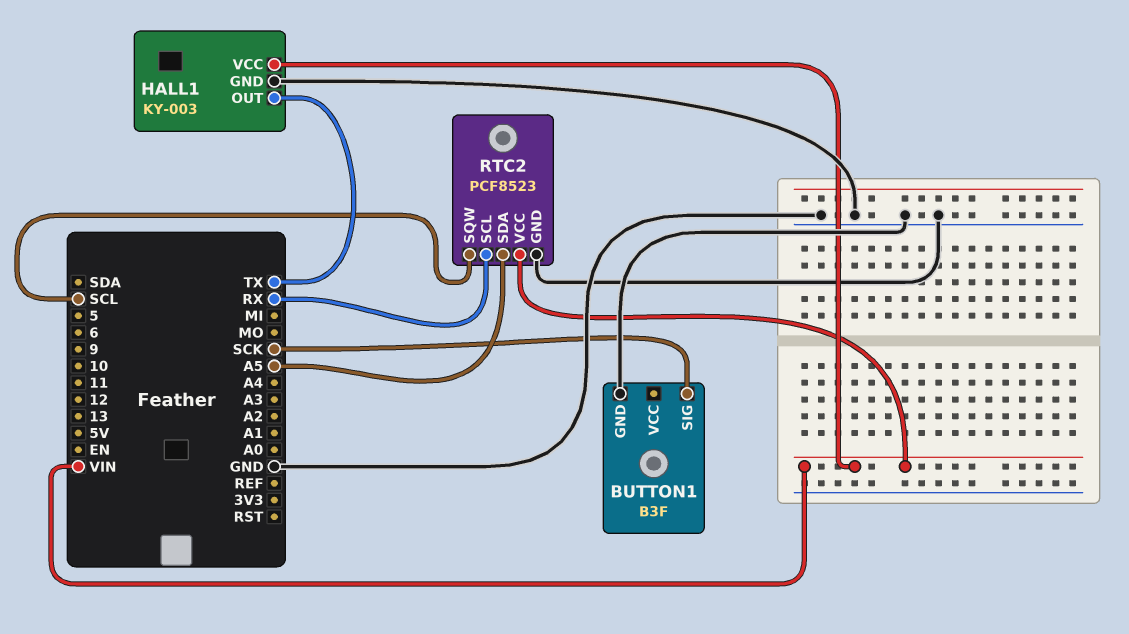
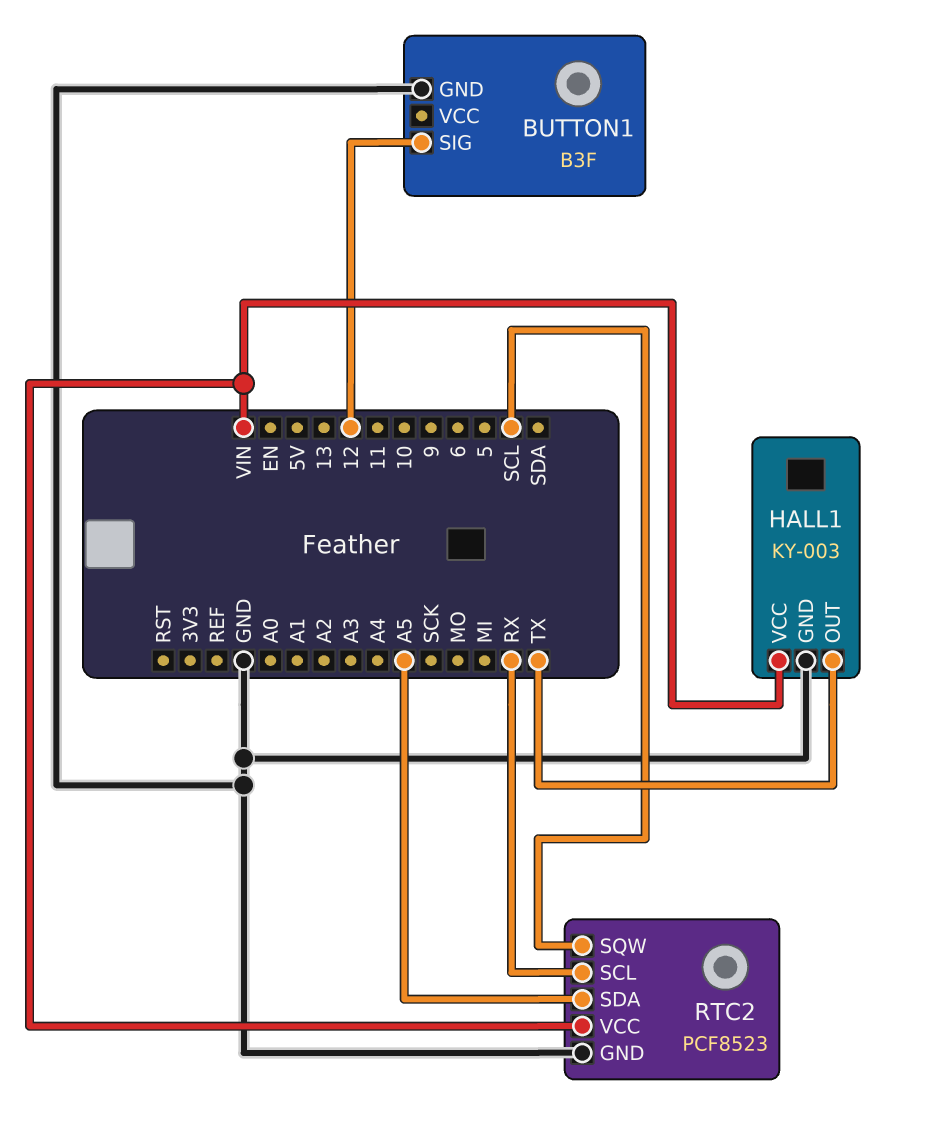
BUTTON1 pin SIG: SCK -> 12

